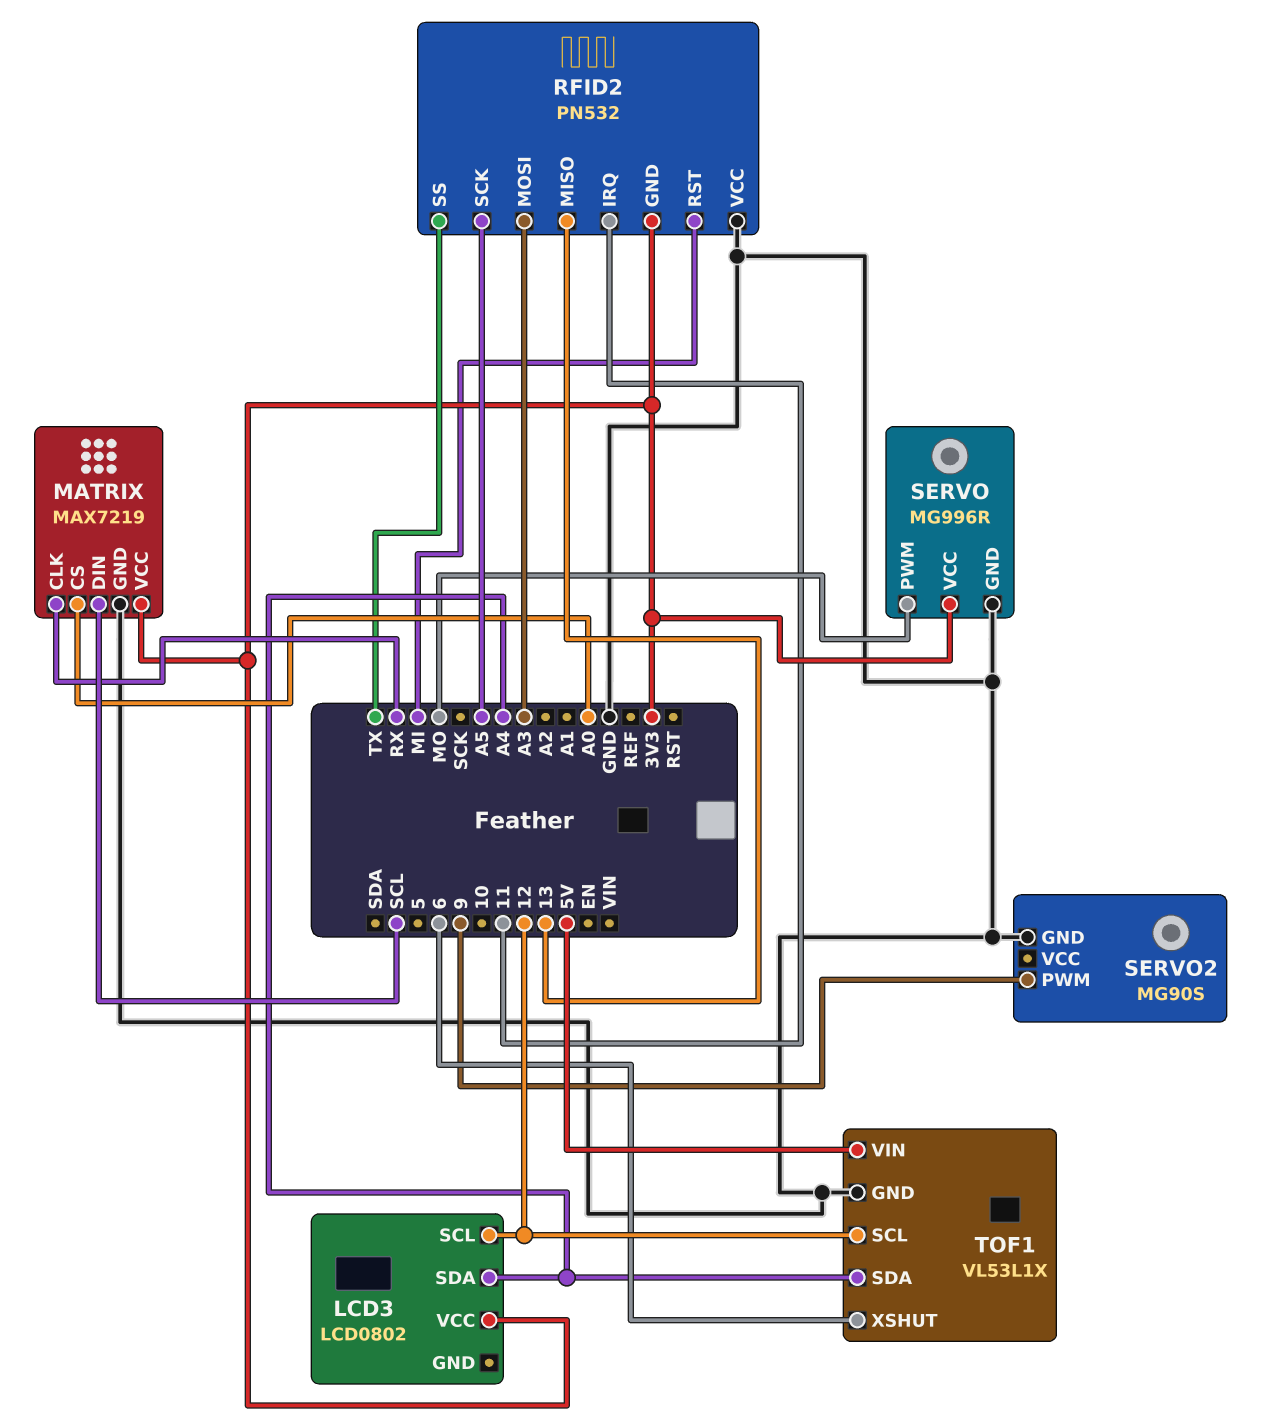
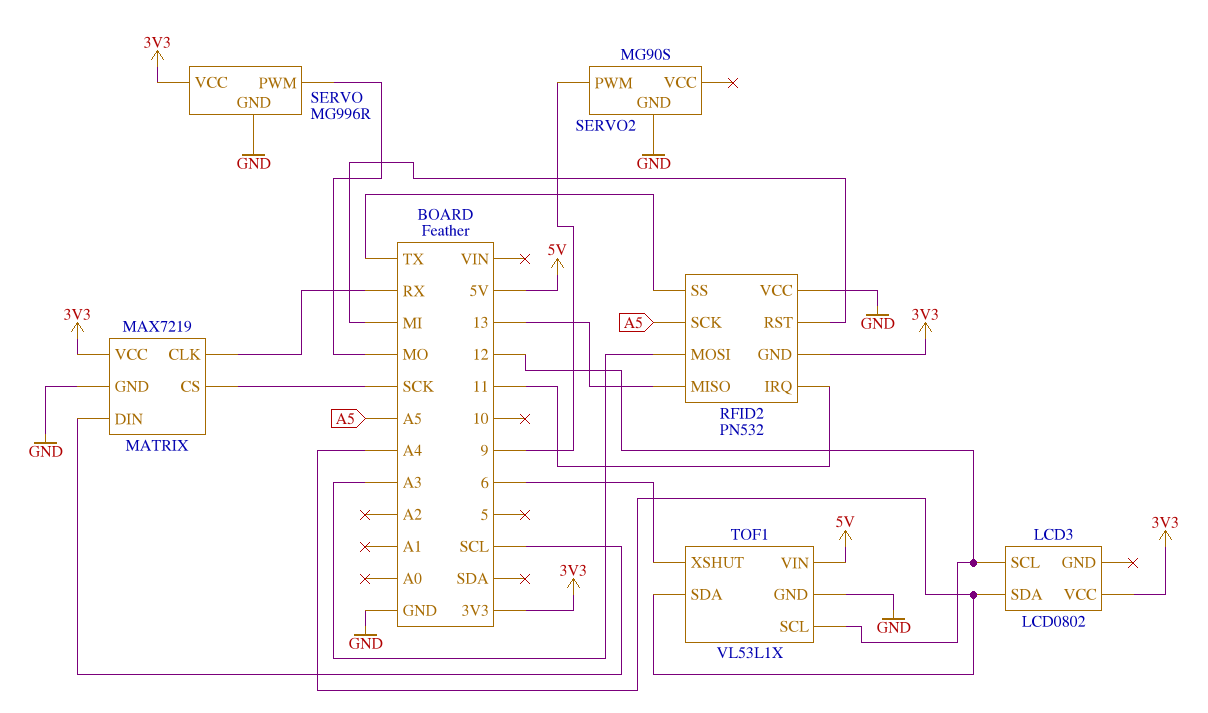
MATRIX pin CS: A0 -> SCK

